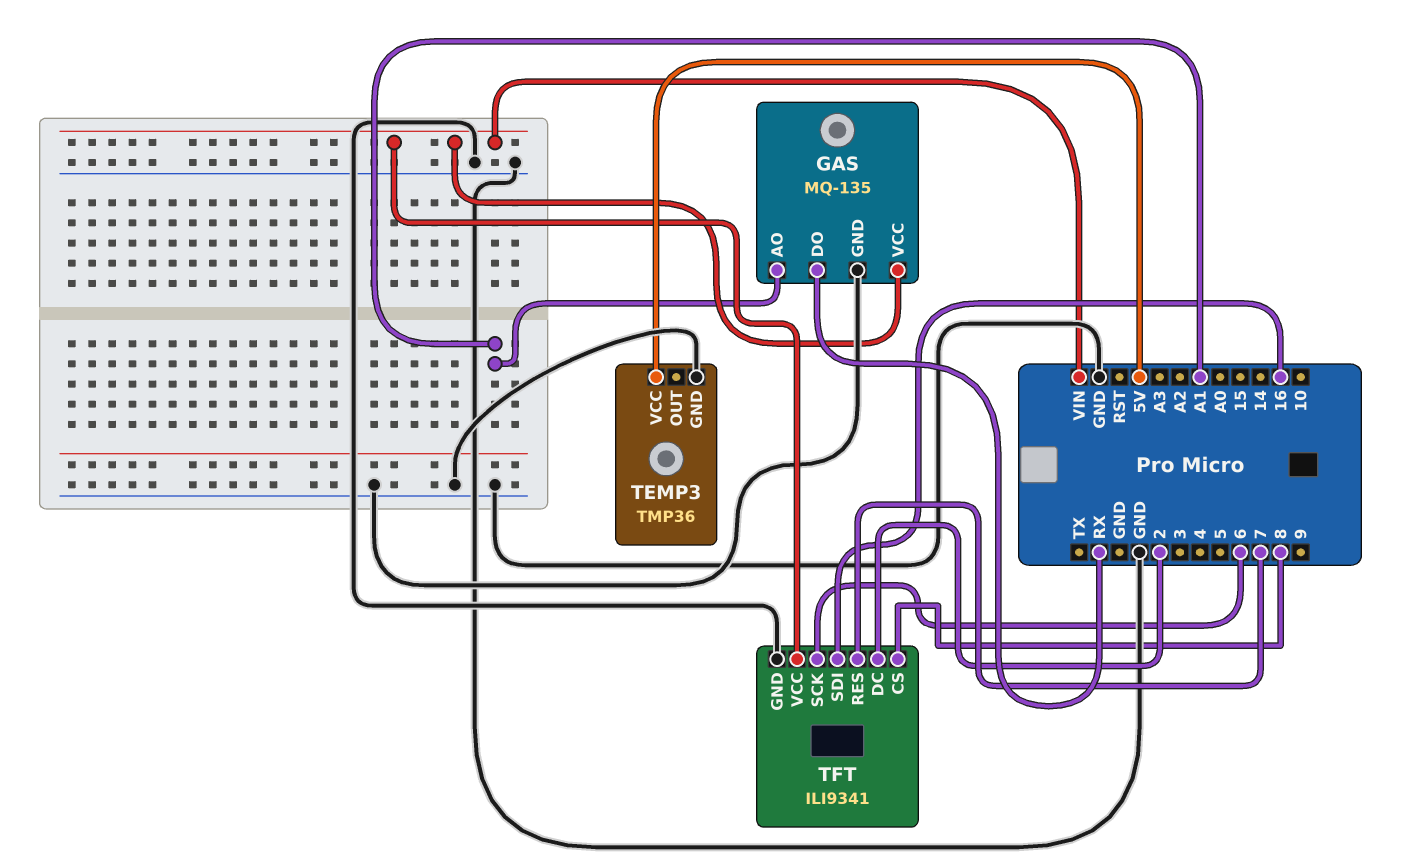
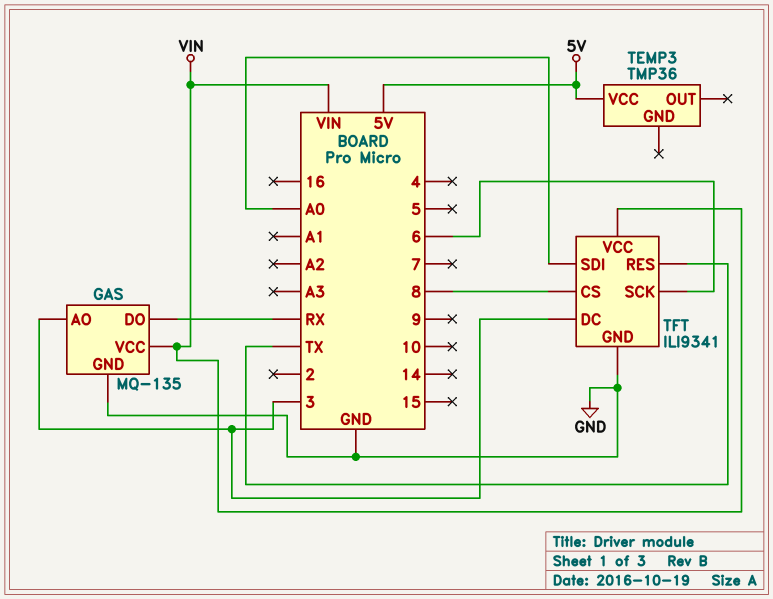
GAS pin AO: A1 -> 3
TEMP3 pin GND: GND -> none
TFT pin DC: 2 -> 3
TFT pin RES: 7 -> TX
TFT pin SDI: 16 -> A0

